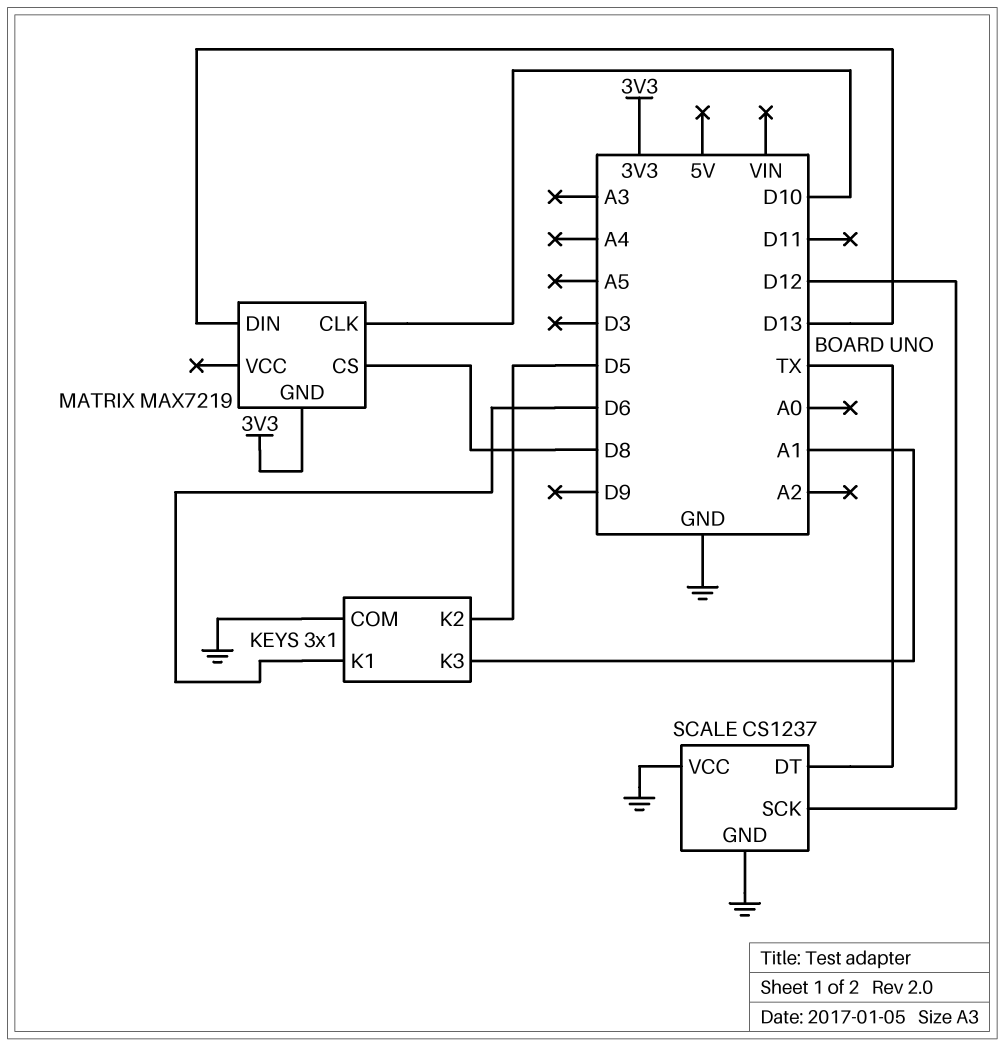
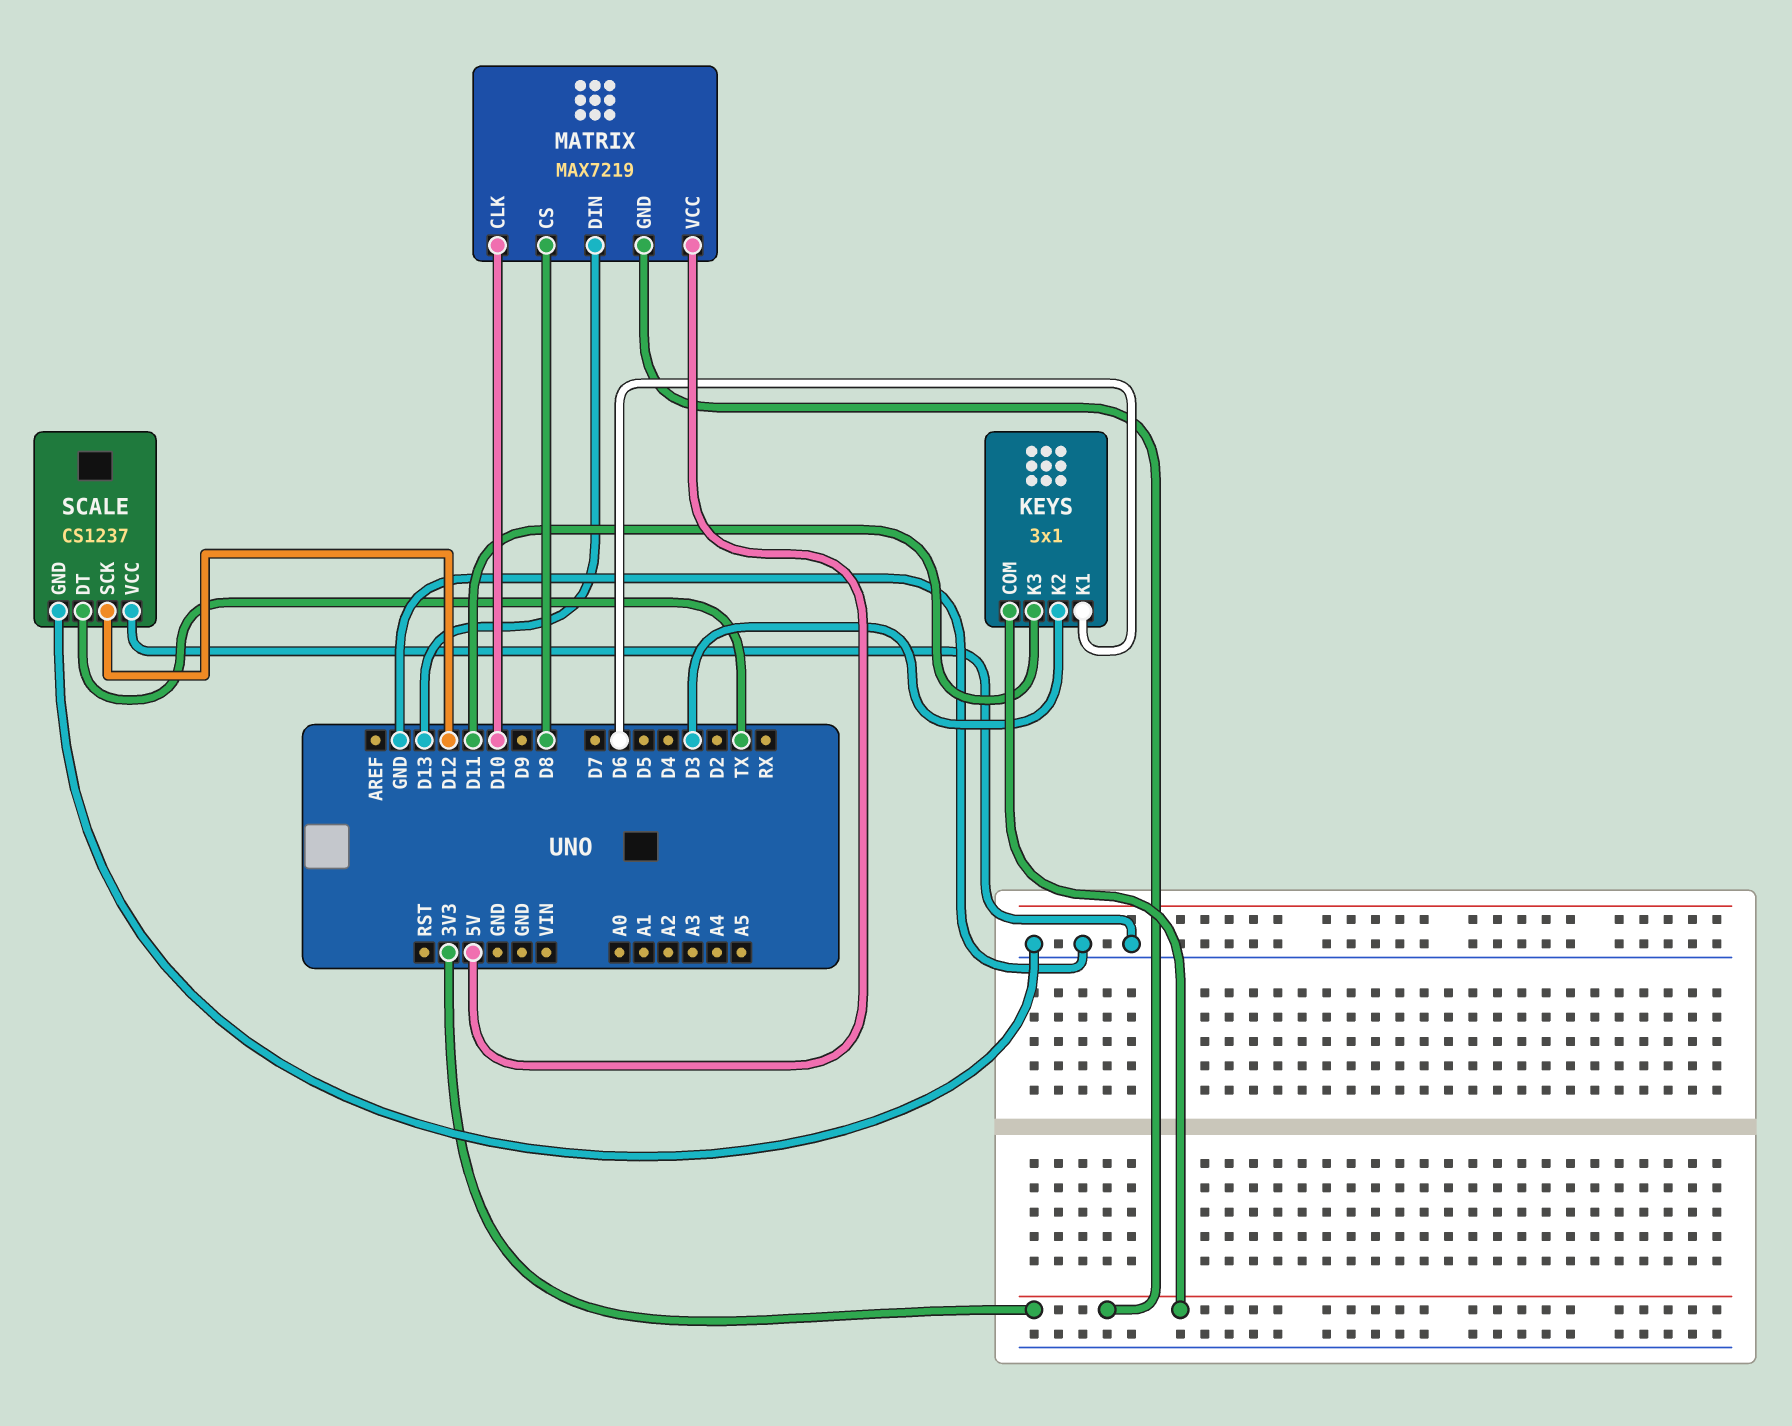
KEYS pin COM: GND -> 3V3
KEYS pin K2: D5 -> D3
KEYS pin K3: A1 -> D11
MATRIX pin VCC: none -> 5V

